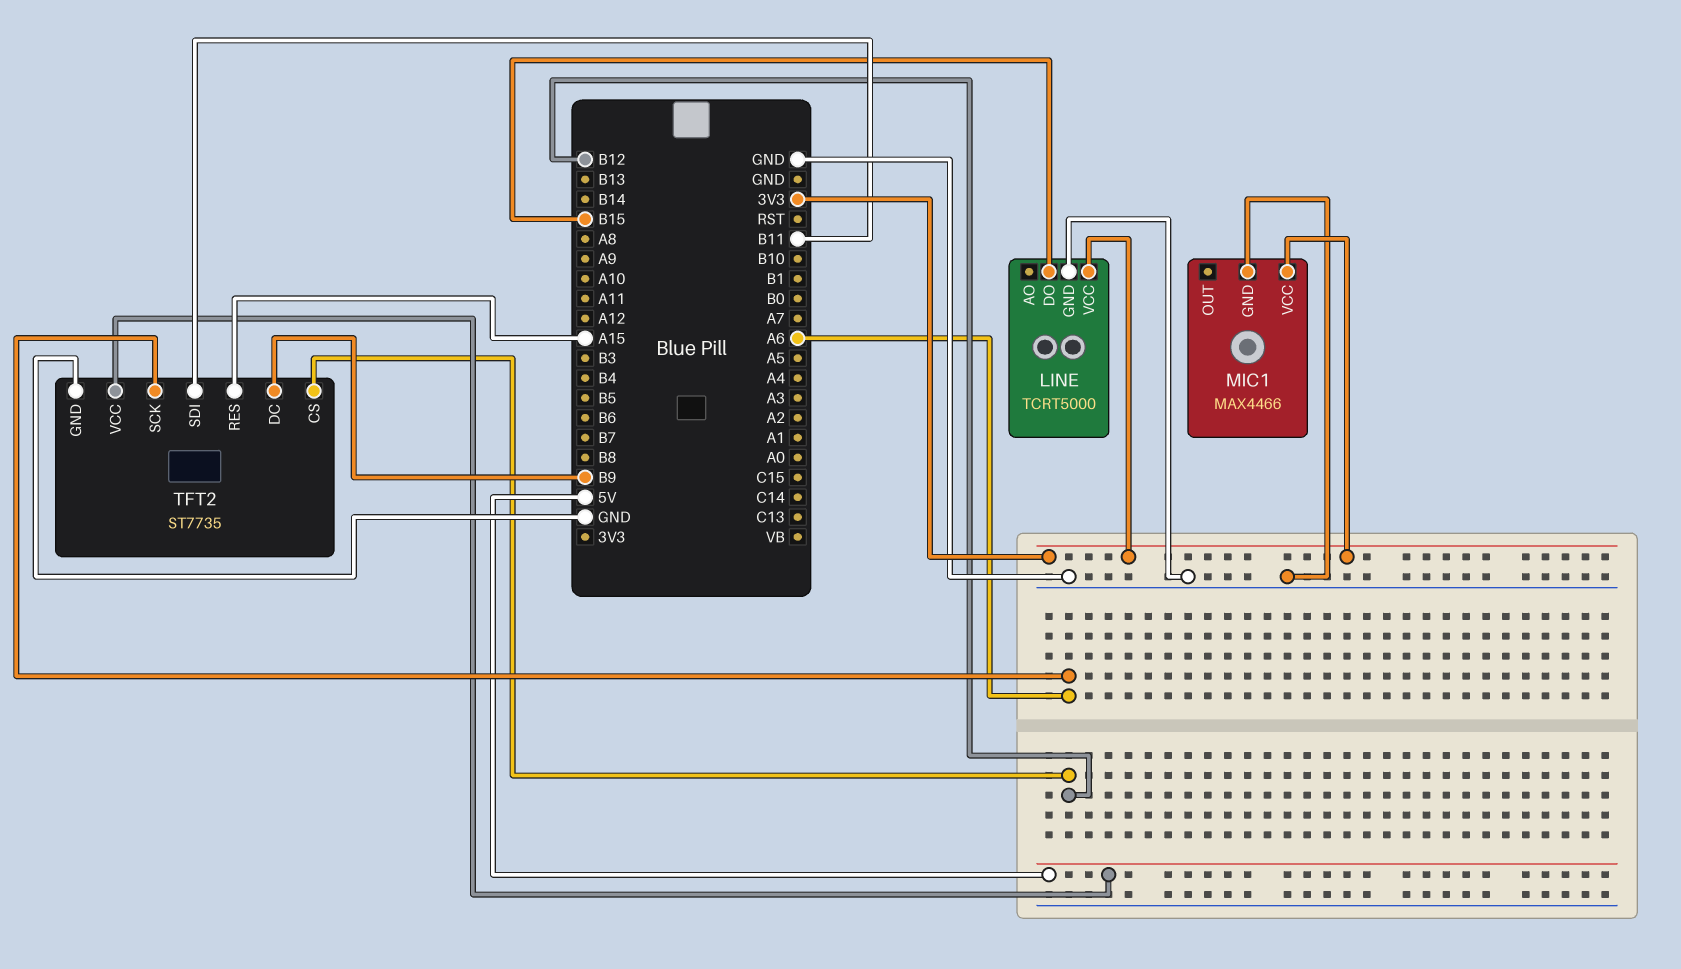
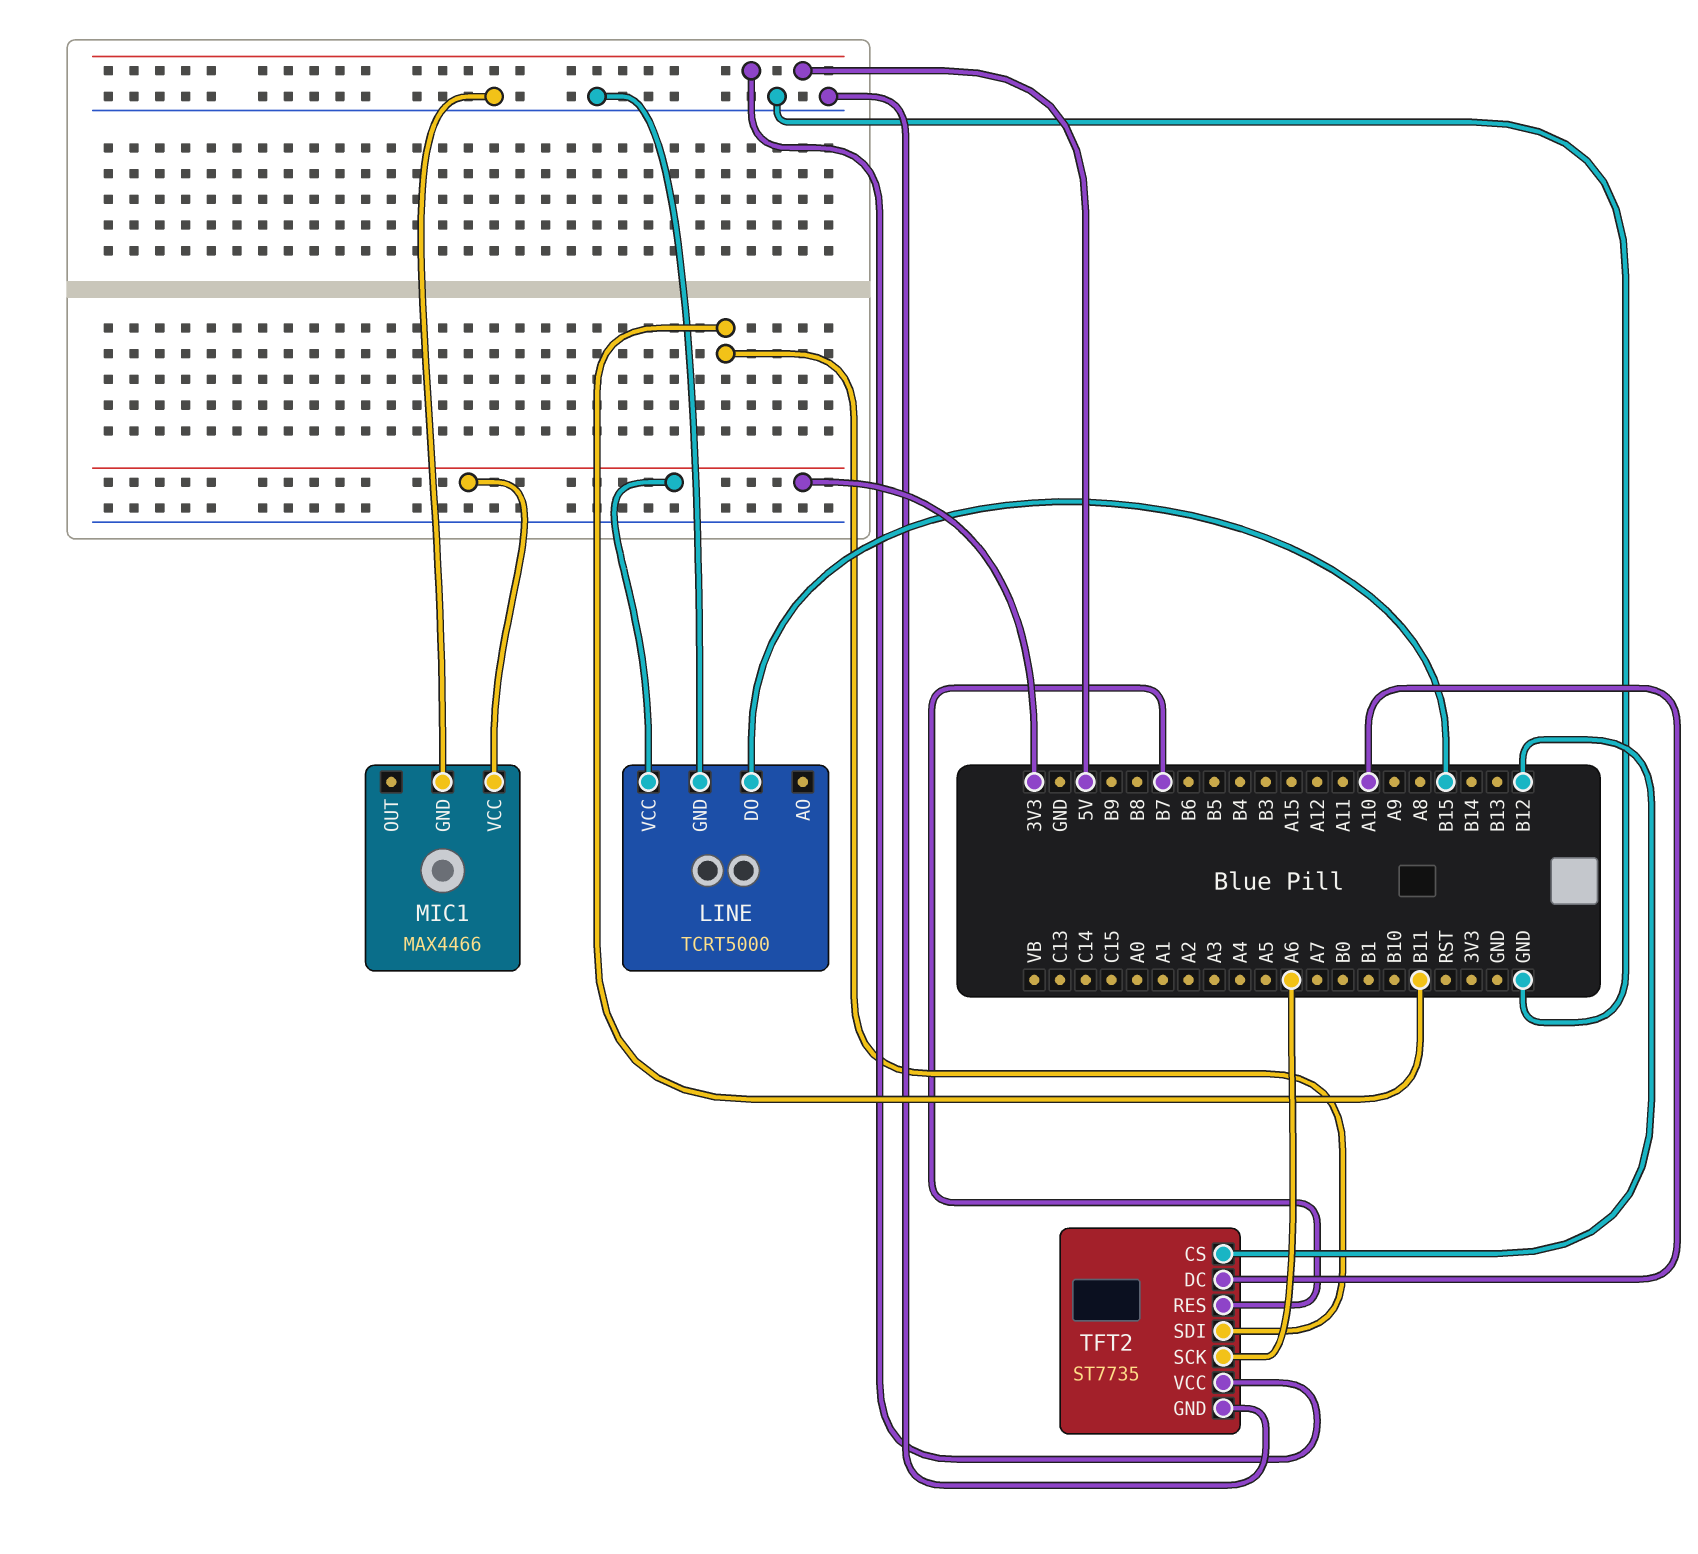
TFT2 pin DC: B9 -> A10
TFT2 pin RES: A15 -> B7

